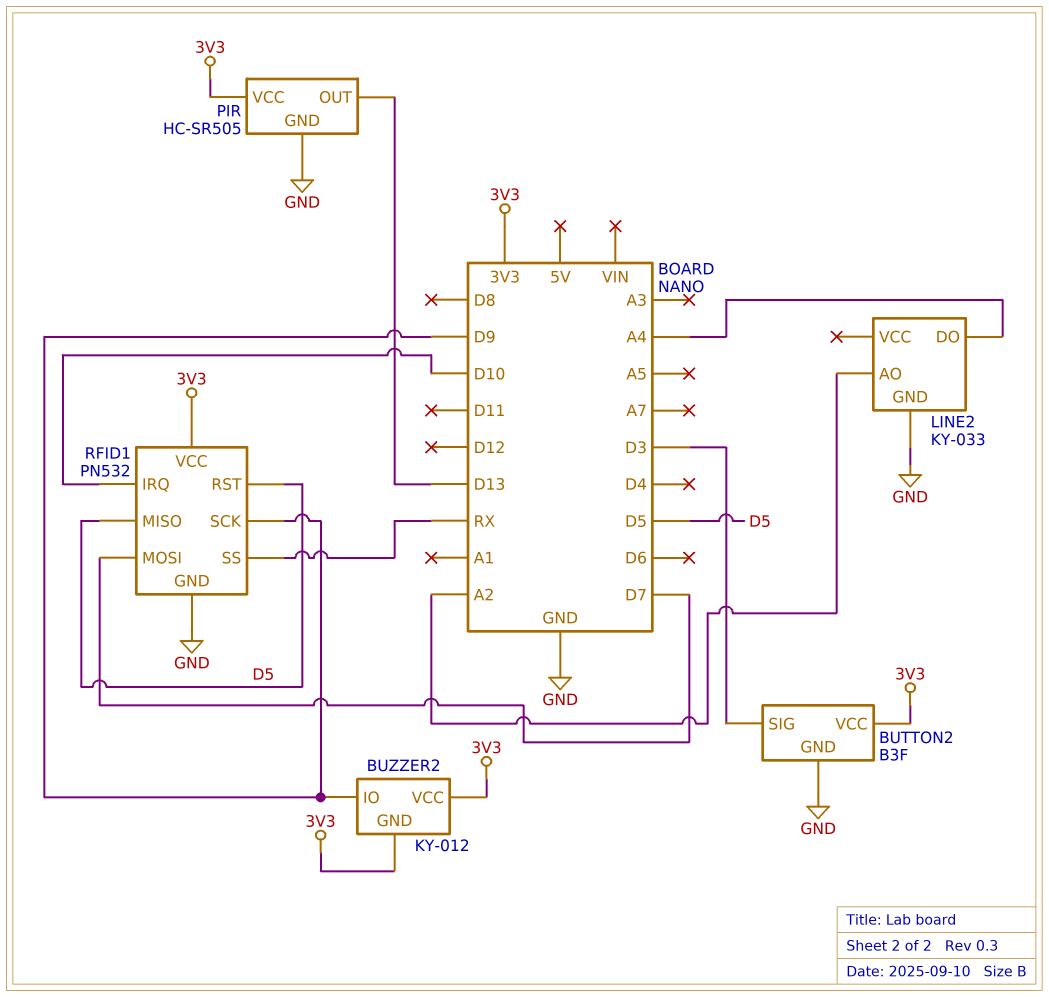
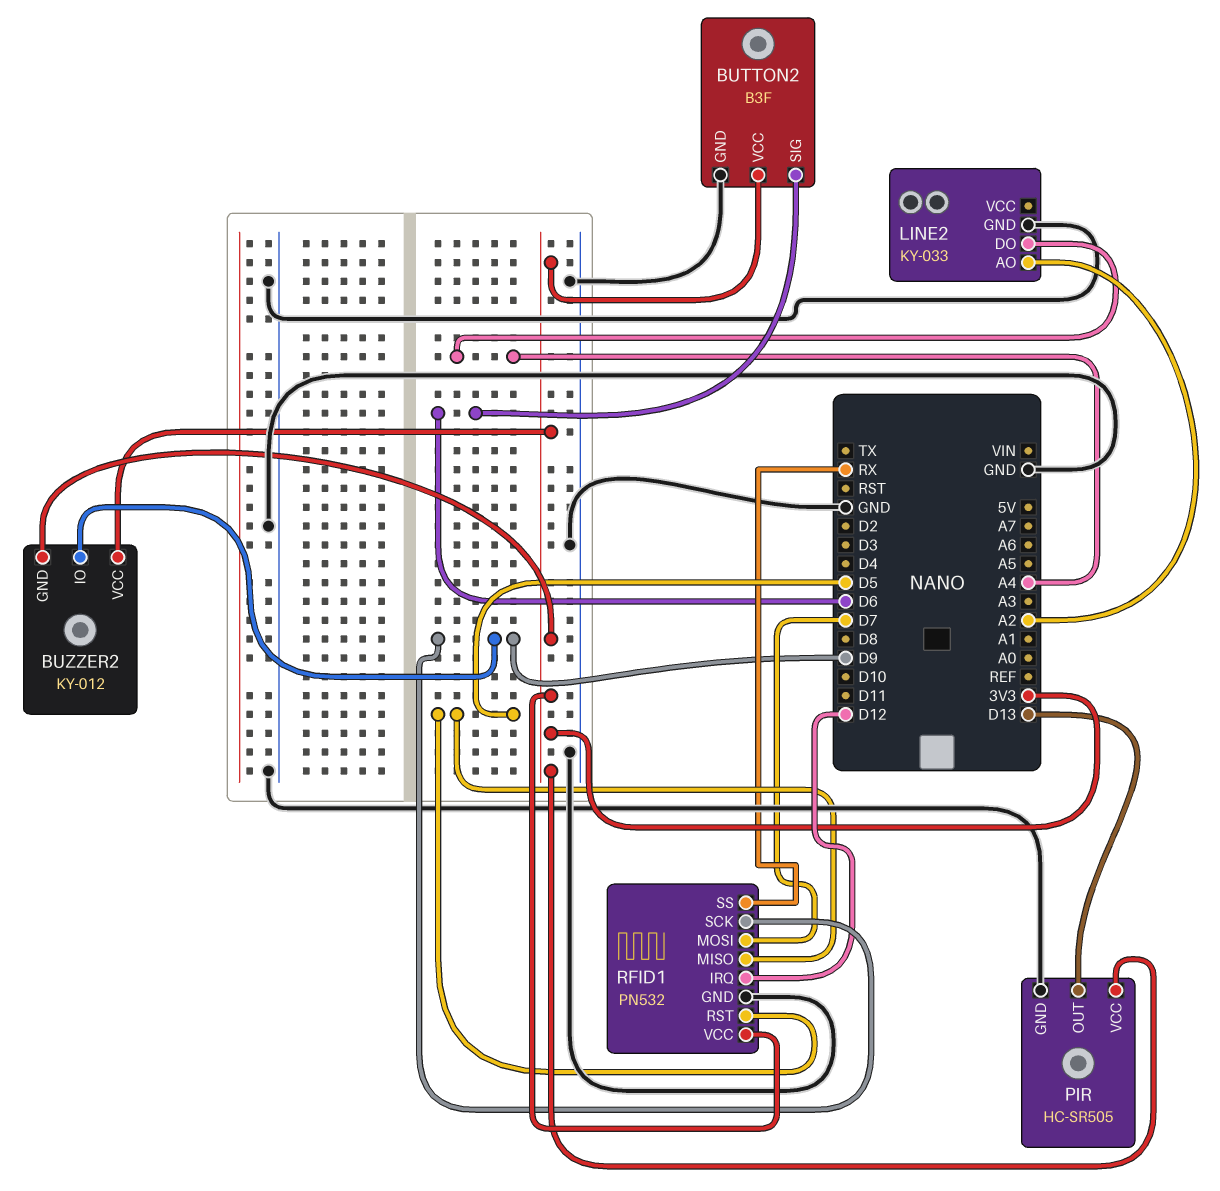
BUTTON2 pin SIG: D3 -> D6
RFID1 pin IRQ: D10 -> D12

